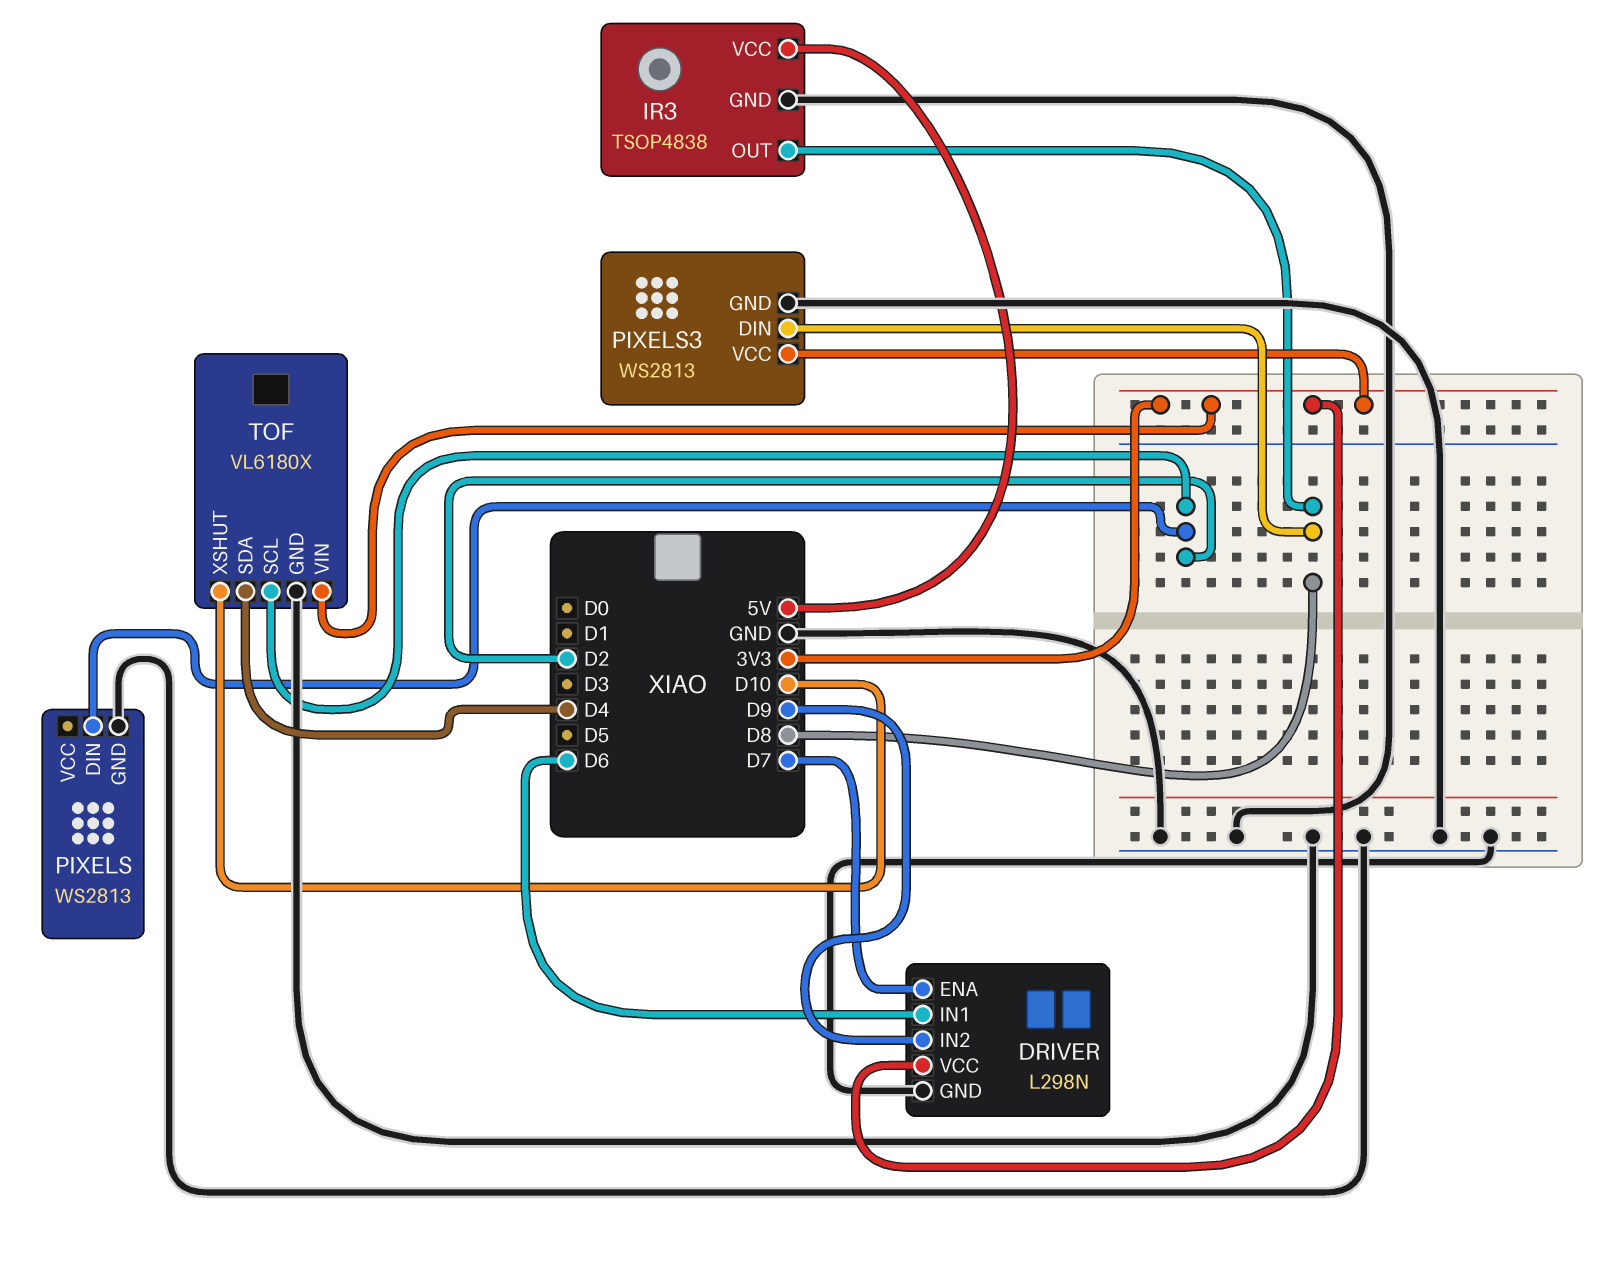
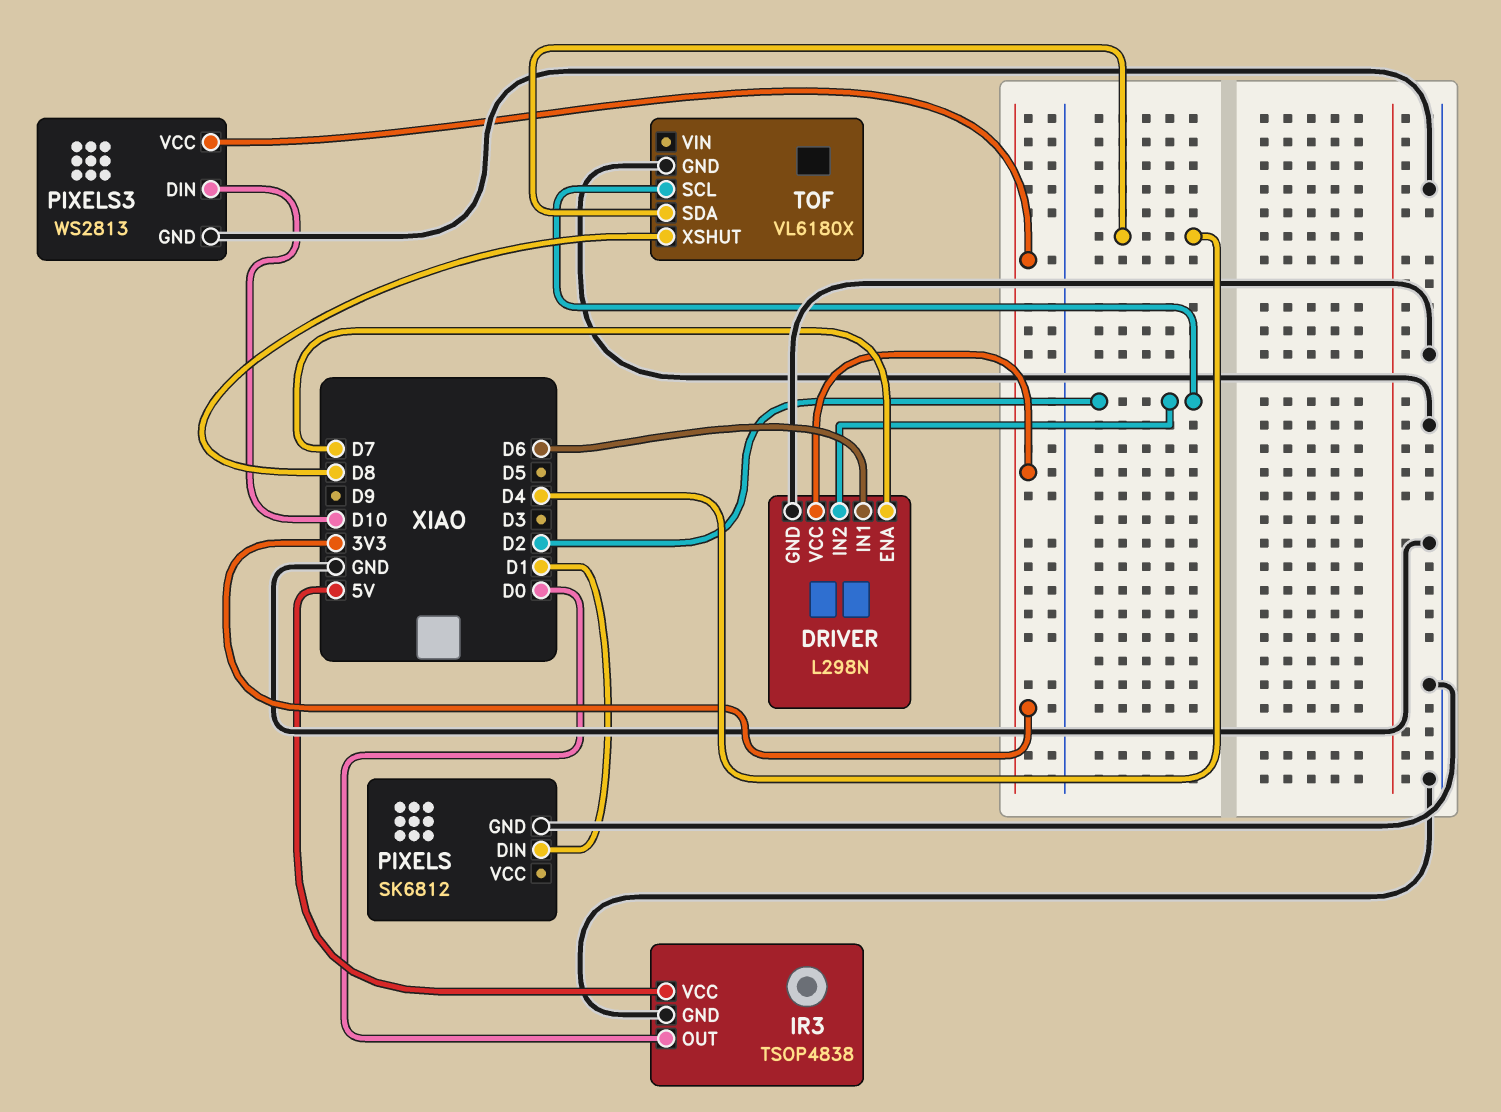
DRIVER pin IN2: D9 -> D2
IR3 pin OUT: D8 -> D0
PIXELS: WS2813 -> SK6812
PIXELS pin DIN: D2 -> D1
PIXELS3 pin DIN: D8 -> D10
TOF pin VIN: 3V3 -> none
TOF pin XSHUT: D10 -> D8

